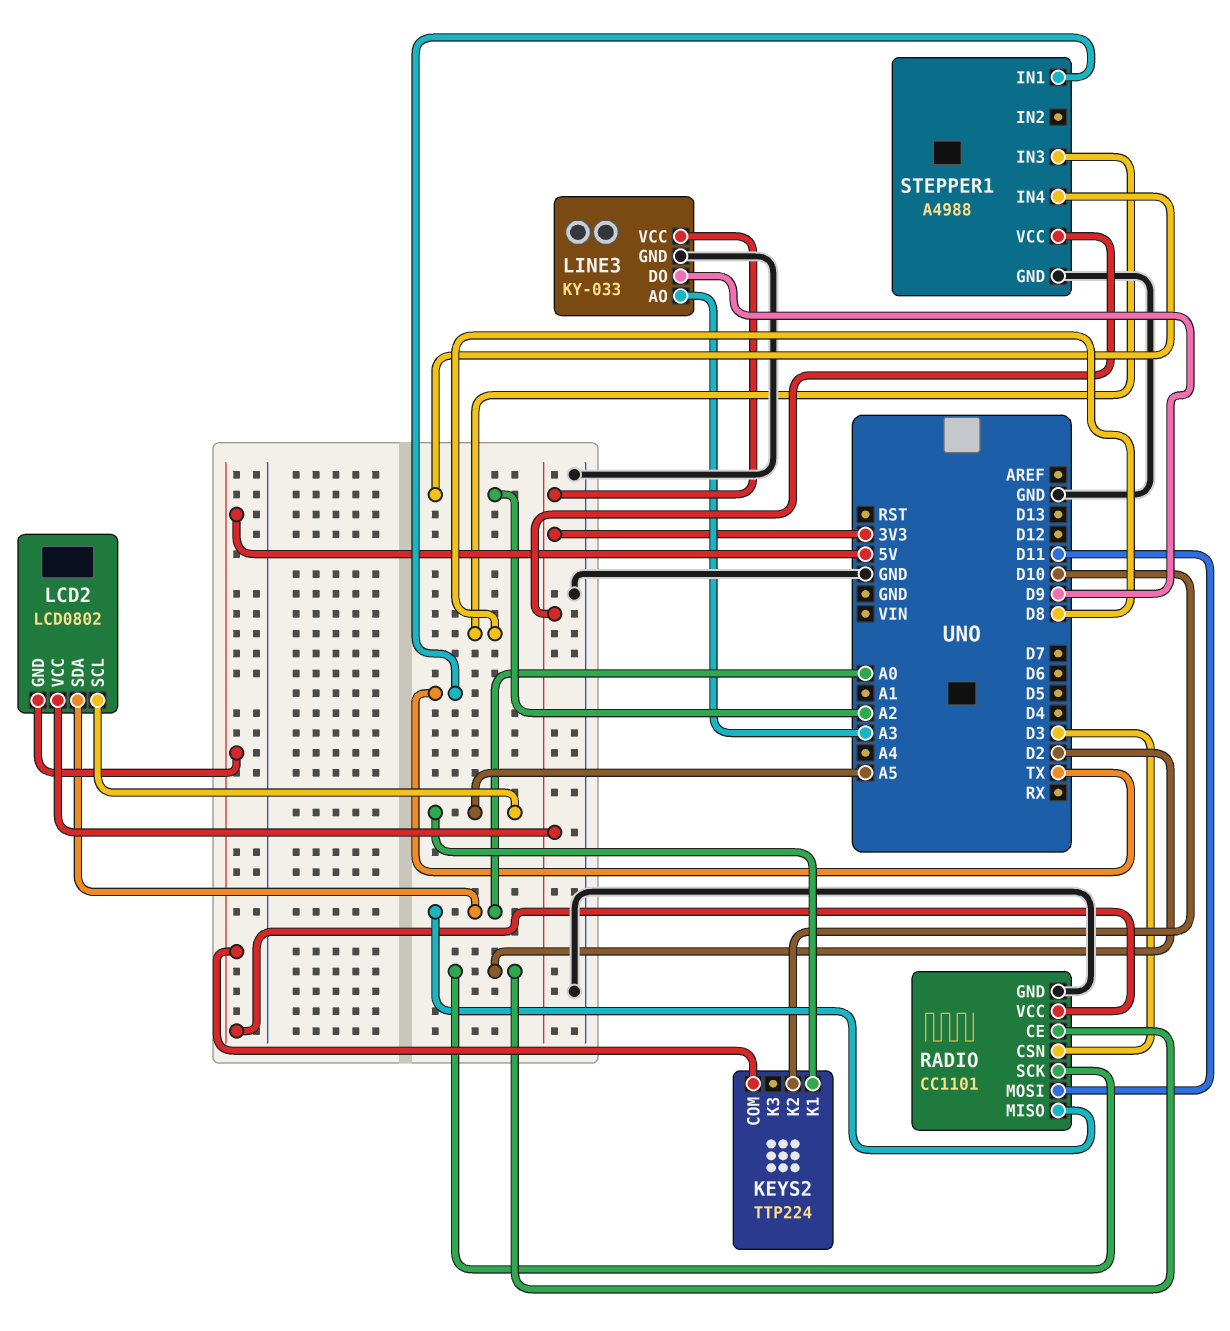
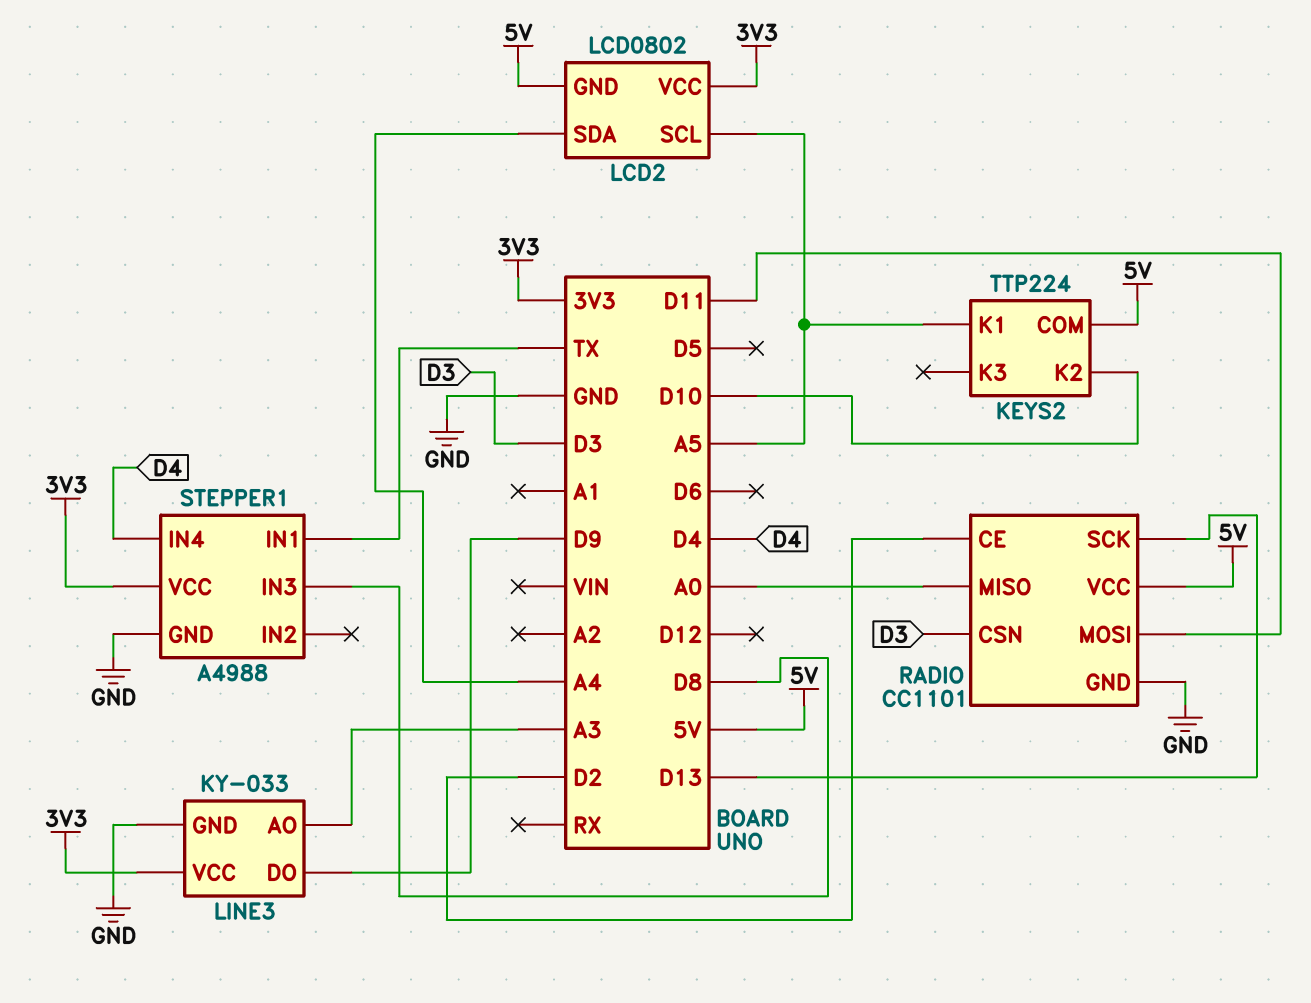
LCD2 pin SDA: A0 -> A4
RADIO pin SCK: D2 -> D13
STEPPER1 pin IN4: A2 -> D4

